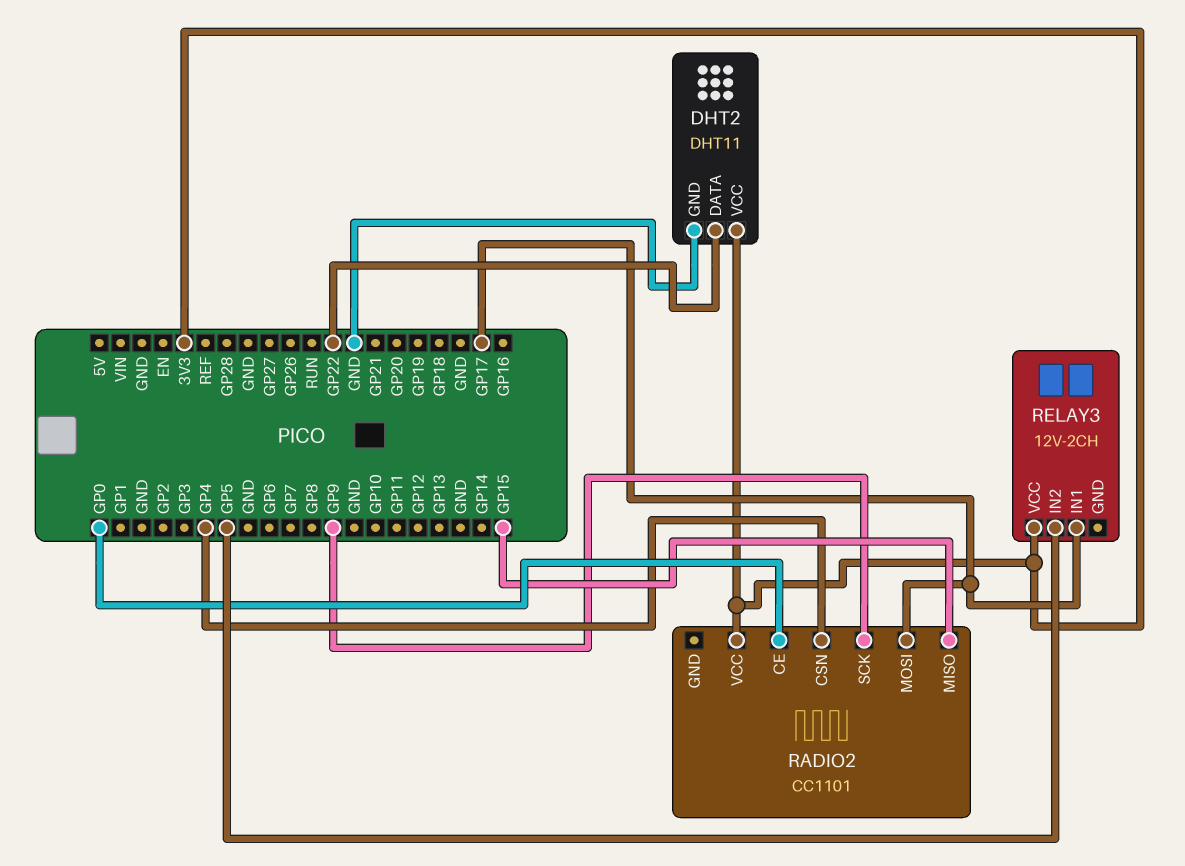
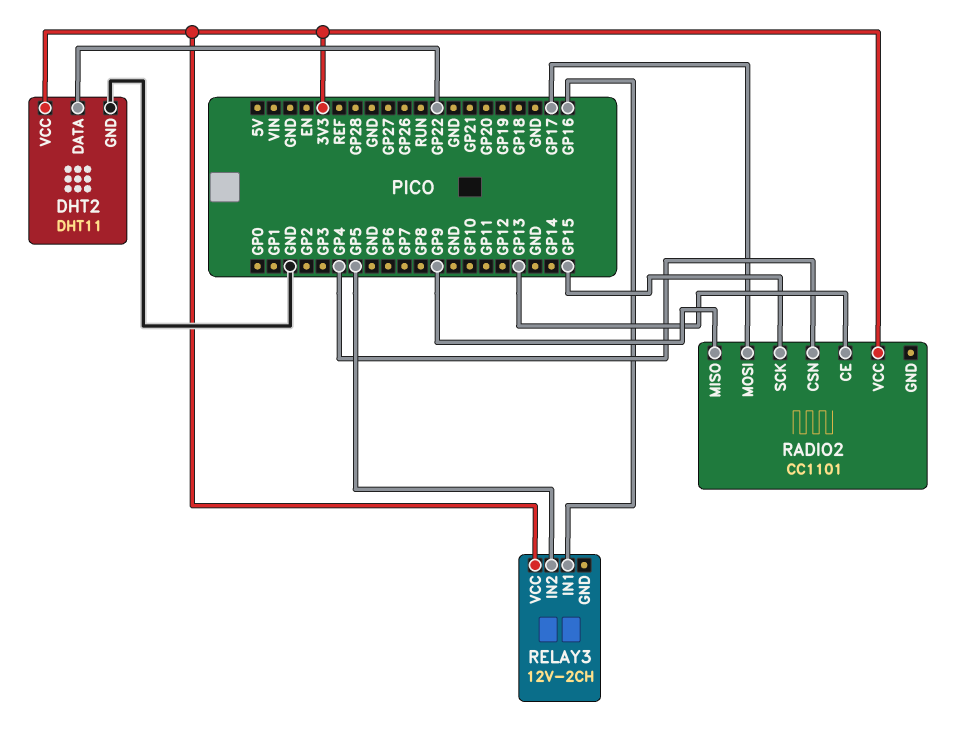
RADIO2 pin CE: GP0 -> GP13
RADIO2 pin MISO: GP15 -> GP9
RADIO2 pin SCK: GP9 -> GP15
RELAY3 pin IN1: GP17 -> GP16

